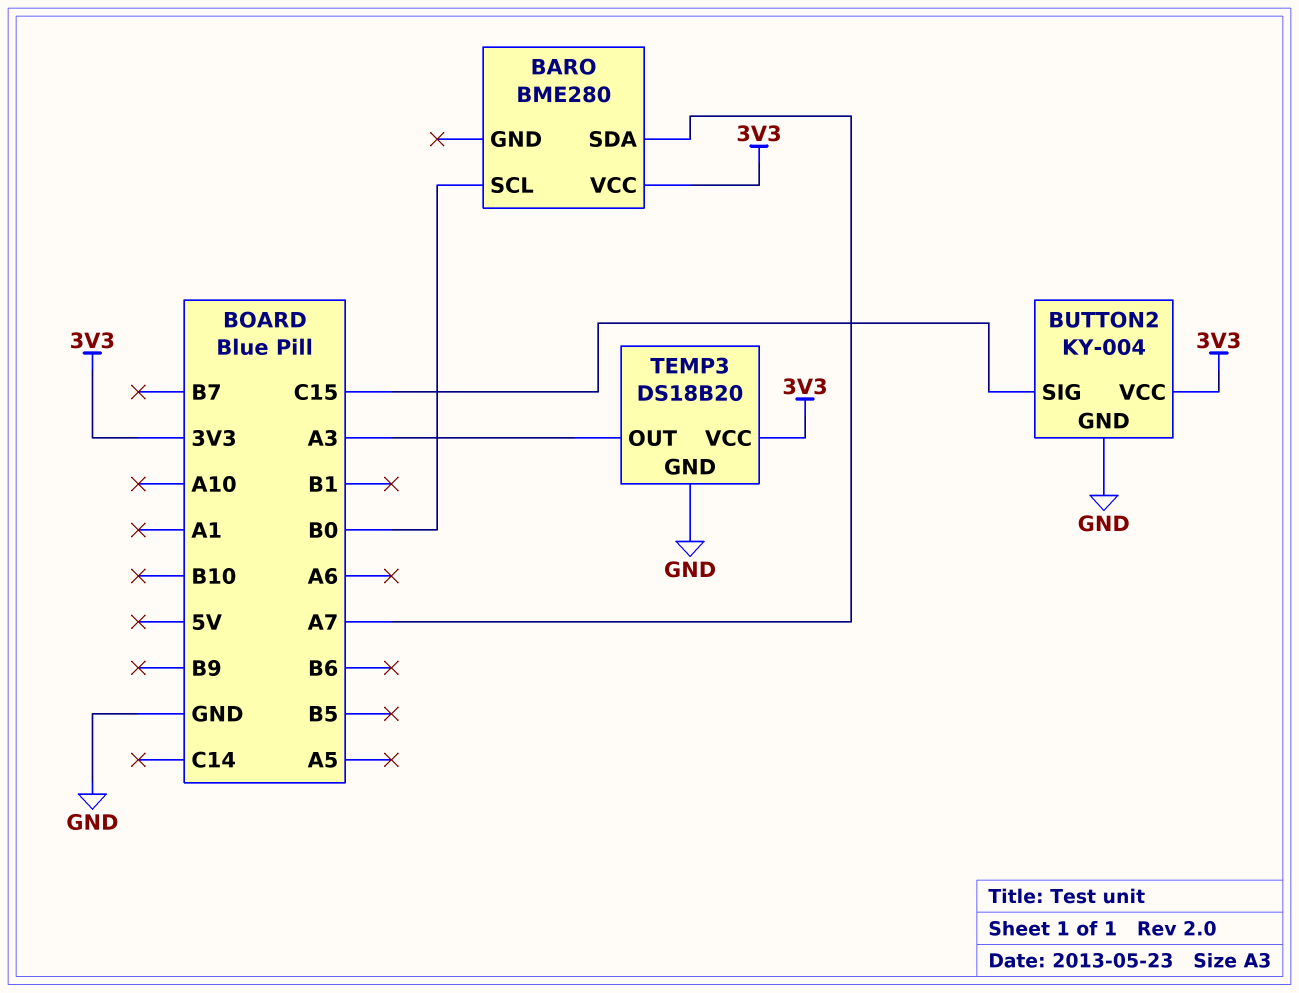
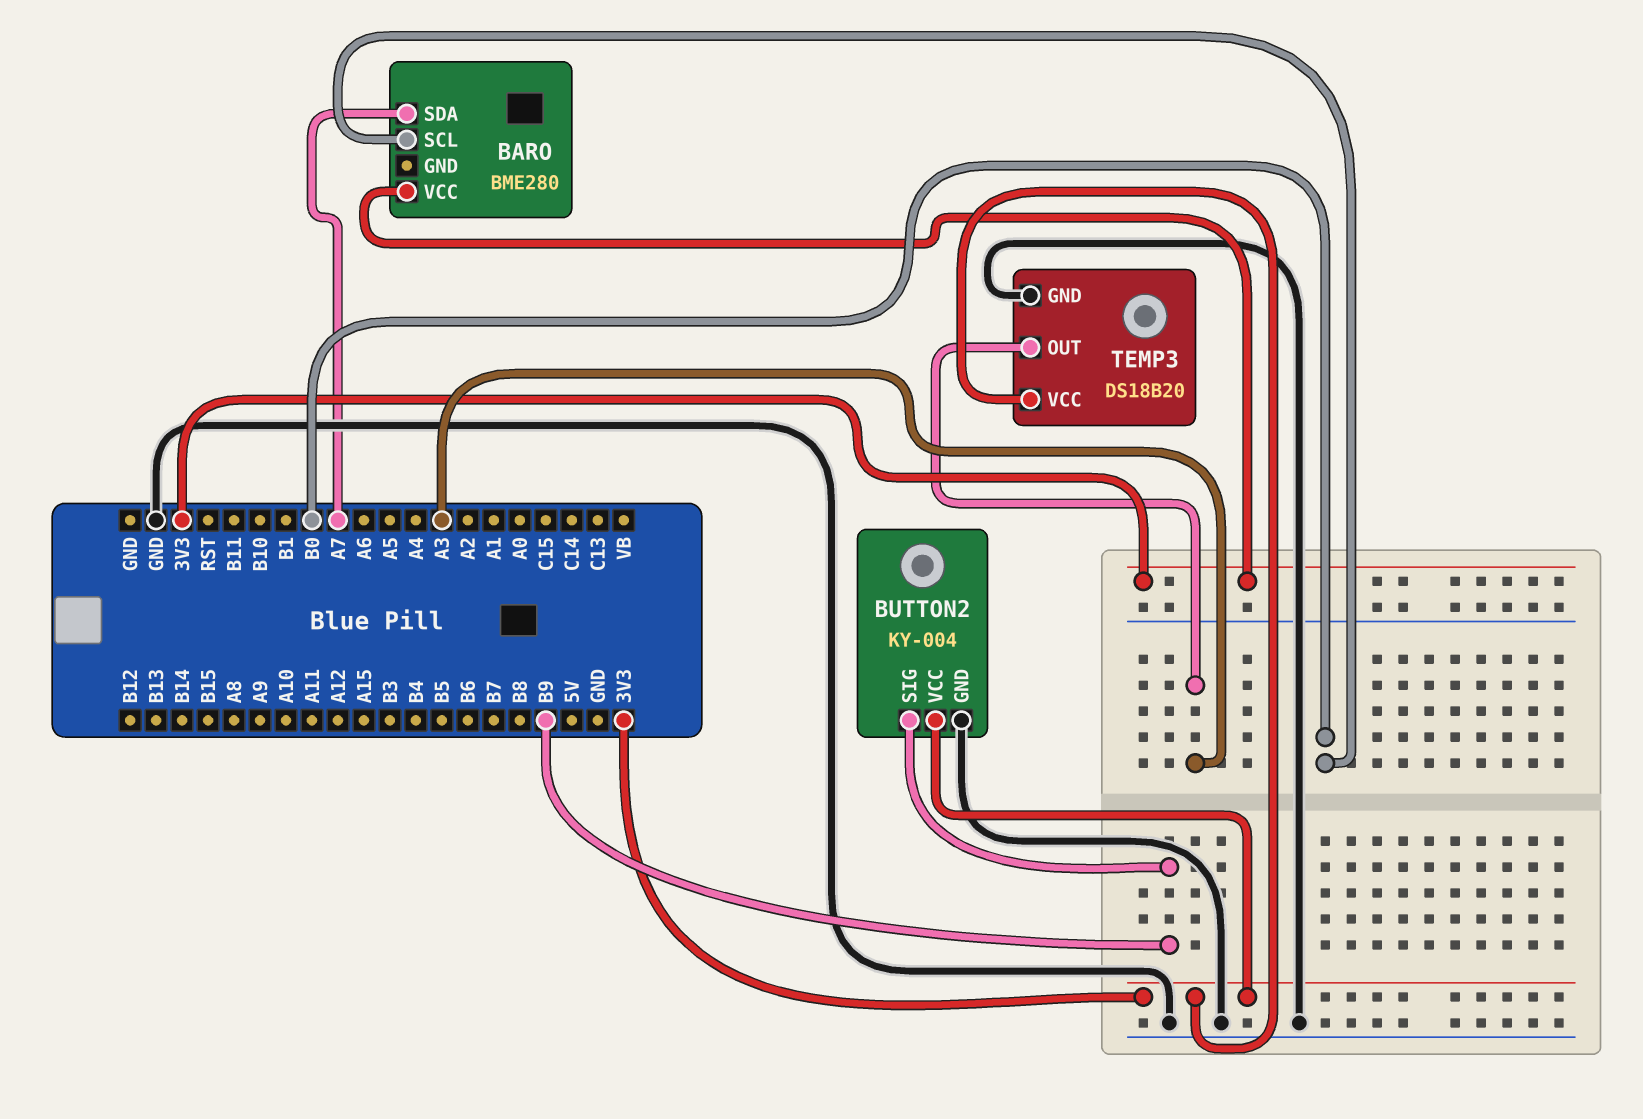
BUTTON2 pin SIG: C15 -> B9

